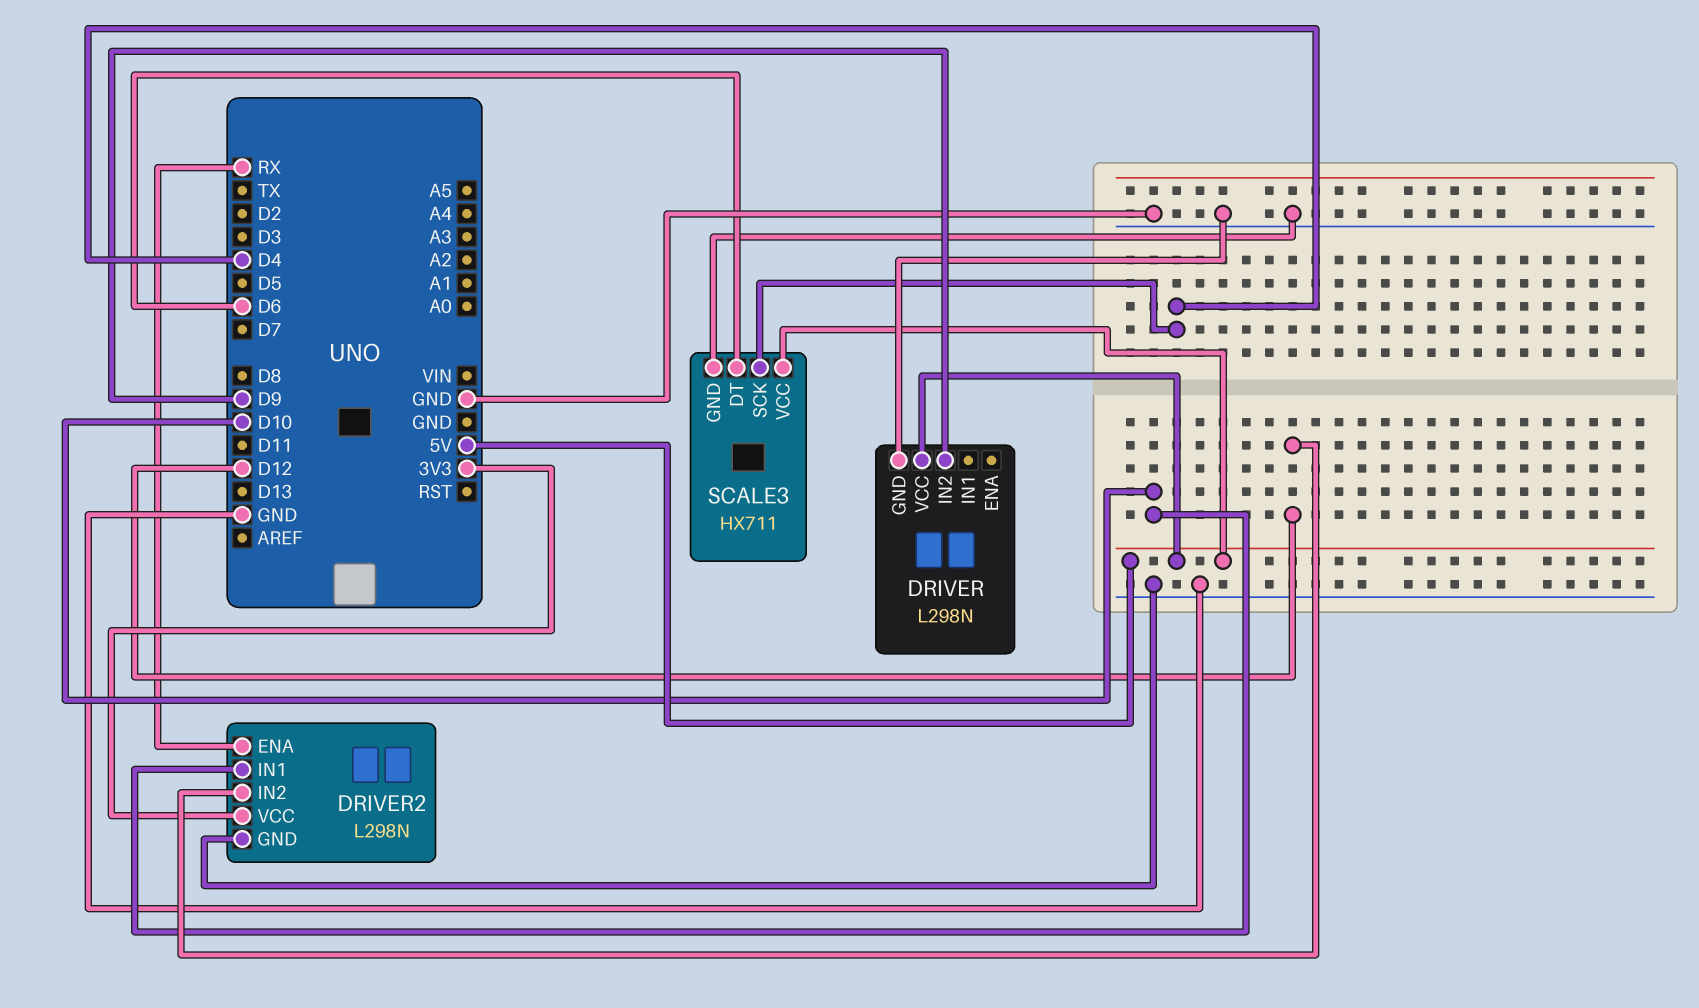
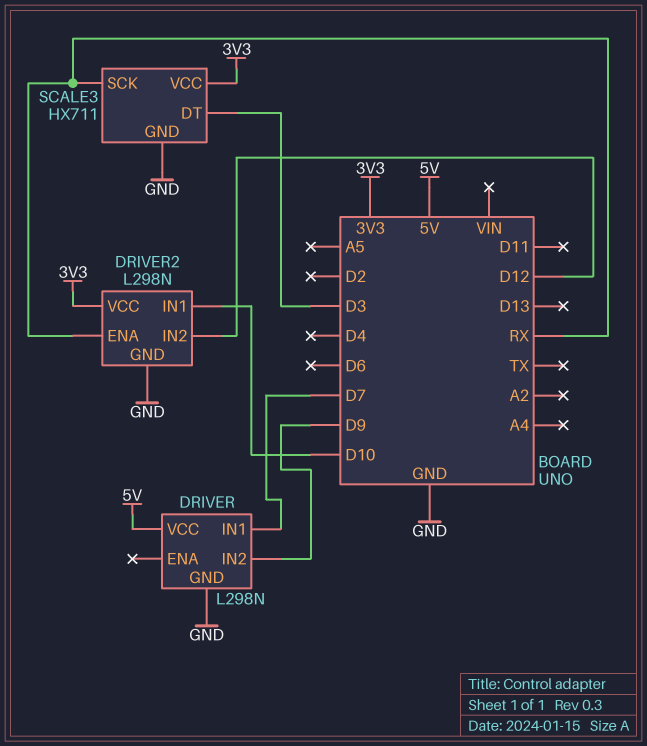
DRIVER pin IN1: none -> D7
SCALE3 pin DT: D6 -> D3
SCALE3 pin SCK: D4 -> RX
SCALE3 pin VCC: 5V -> 3V3

